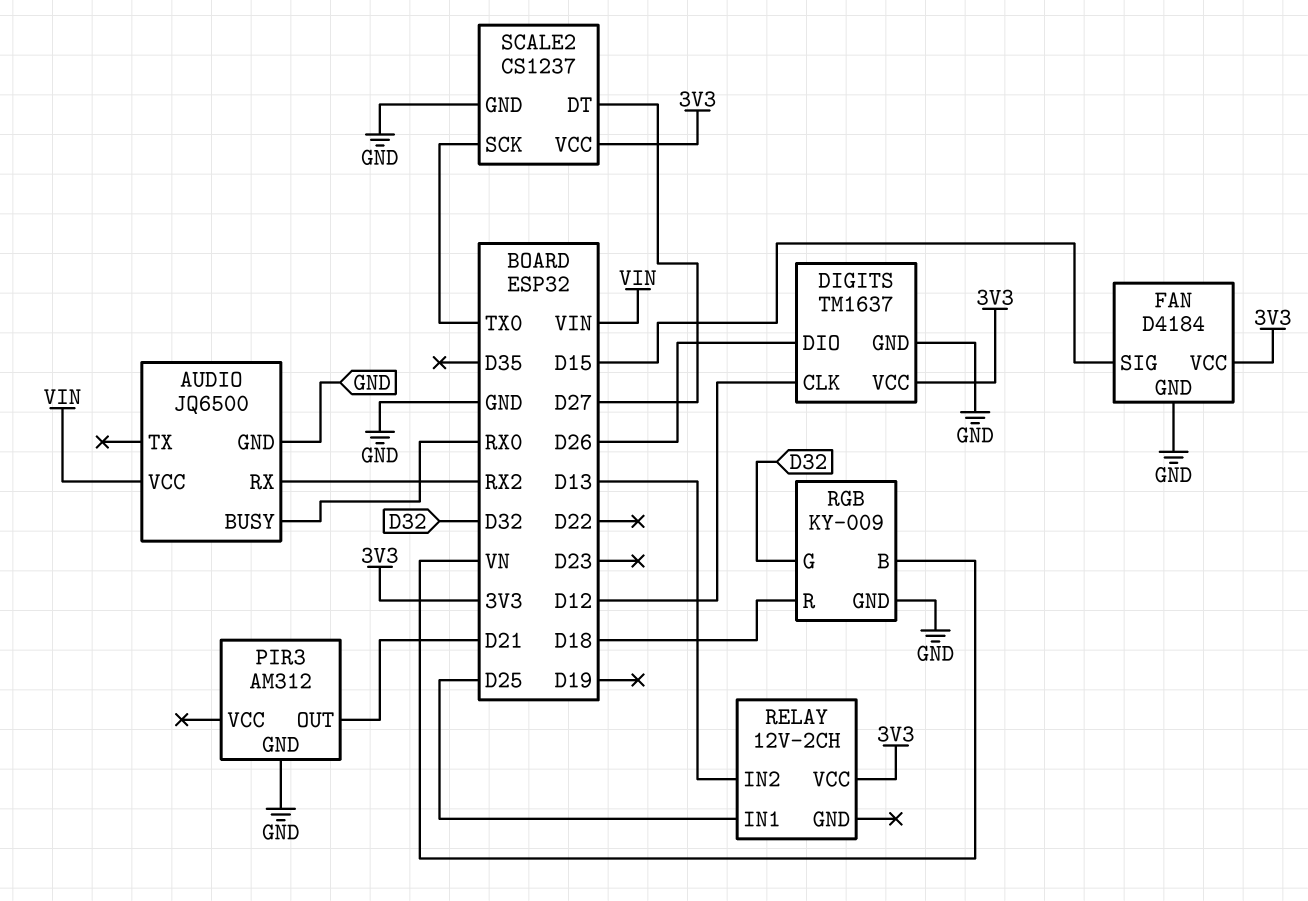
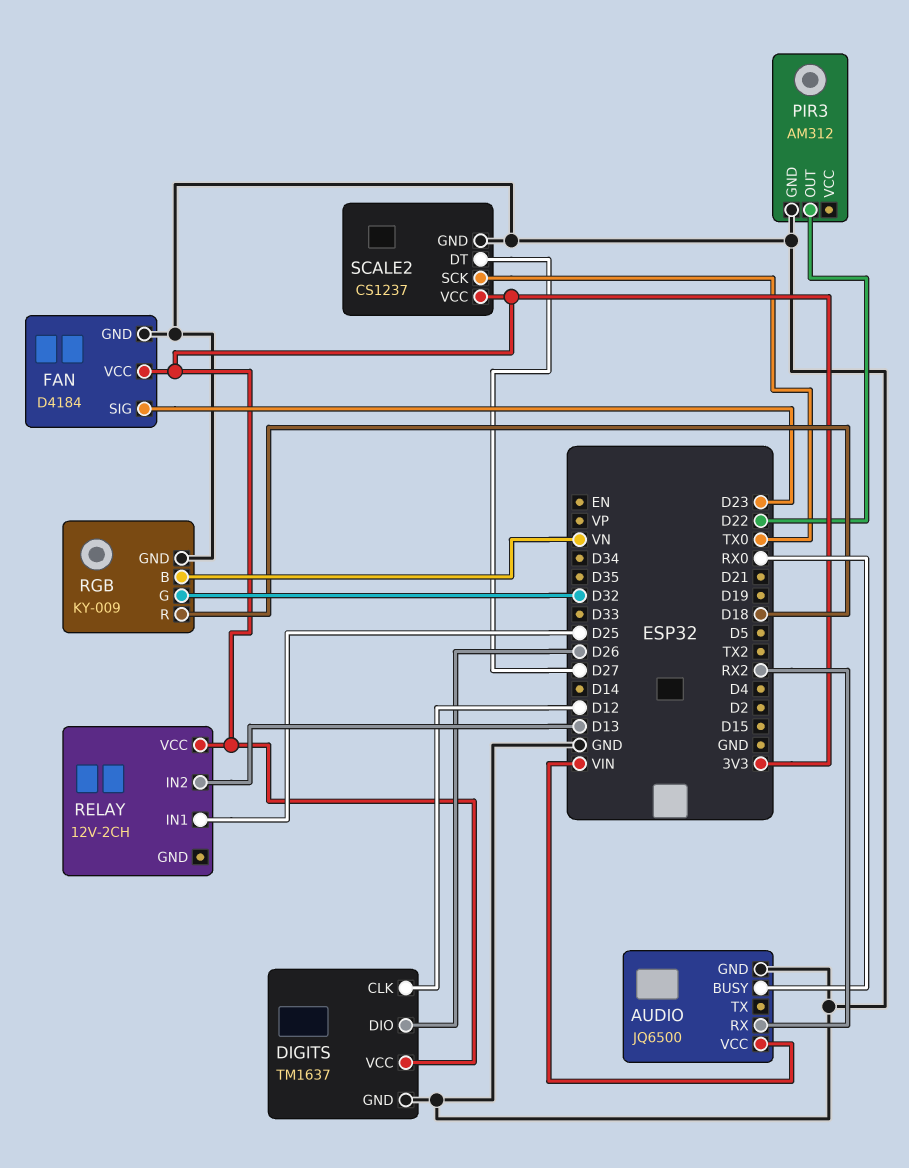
FAN pin SIG: D15 -> D23
PIR3 pin OUT: D21 -> D22

